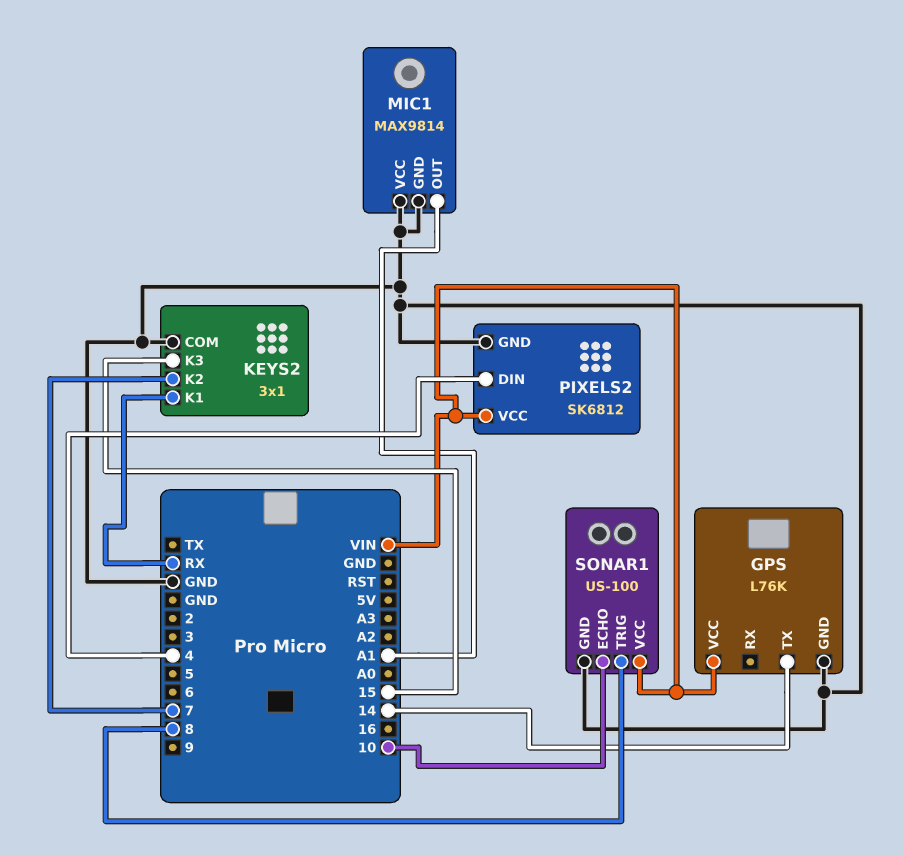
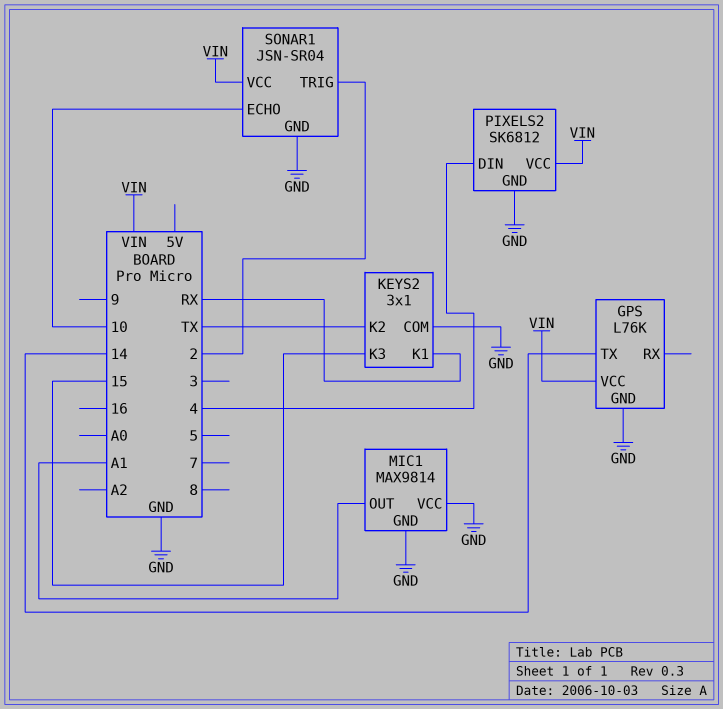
KEYS2 pin K2: 7 -> TX
SONAR1: US-100 -> JSN-SR04
SONAR1 pin TRIG: 8 -> 2

